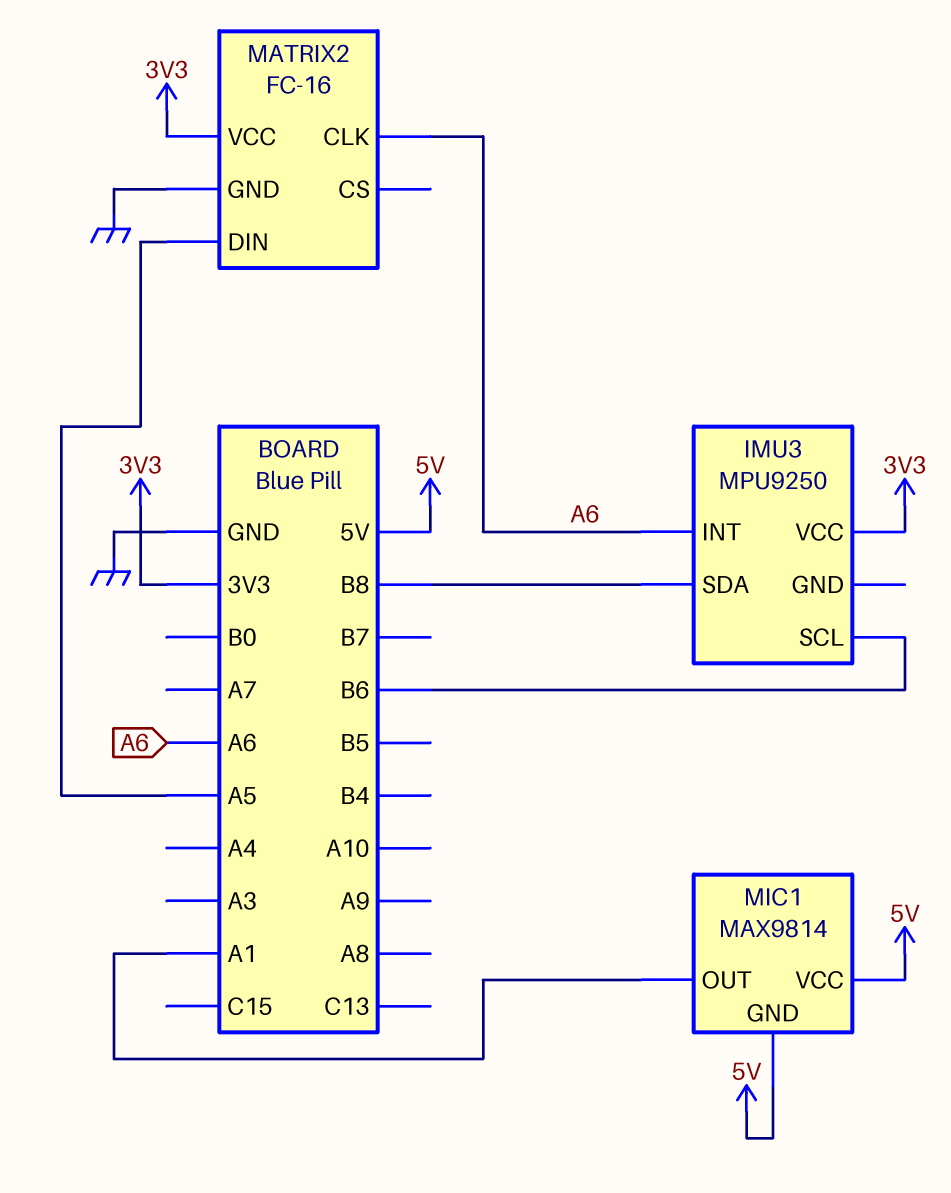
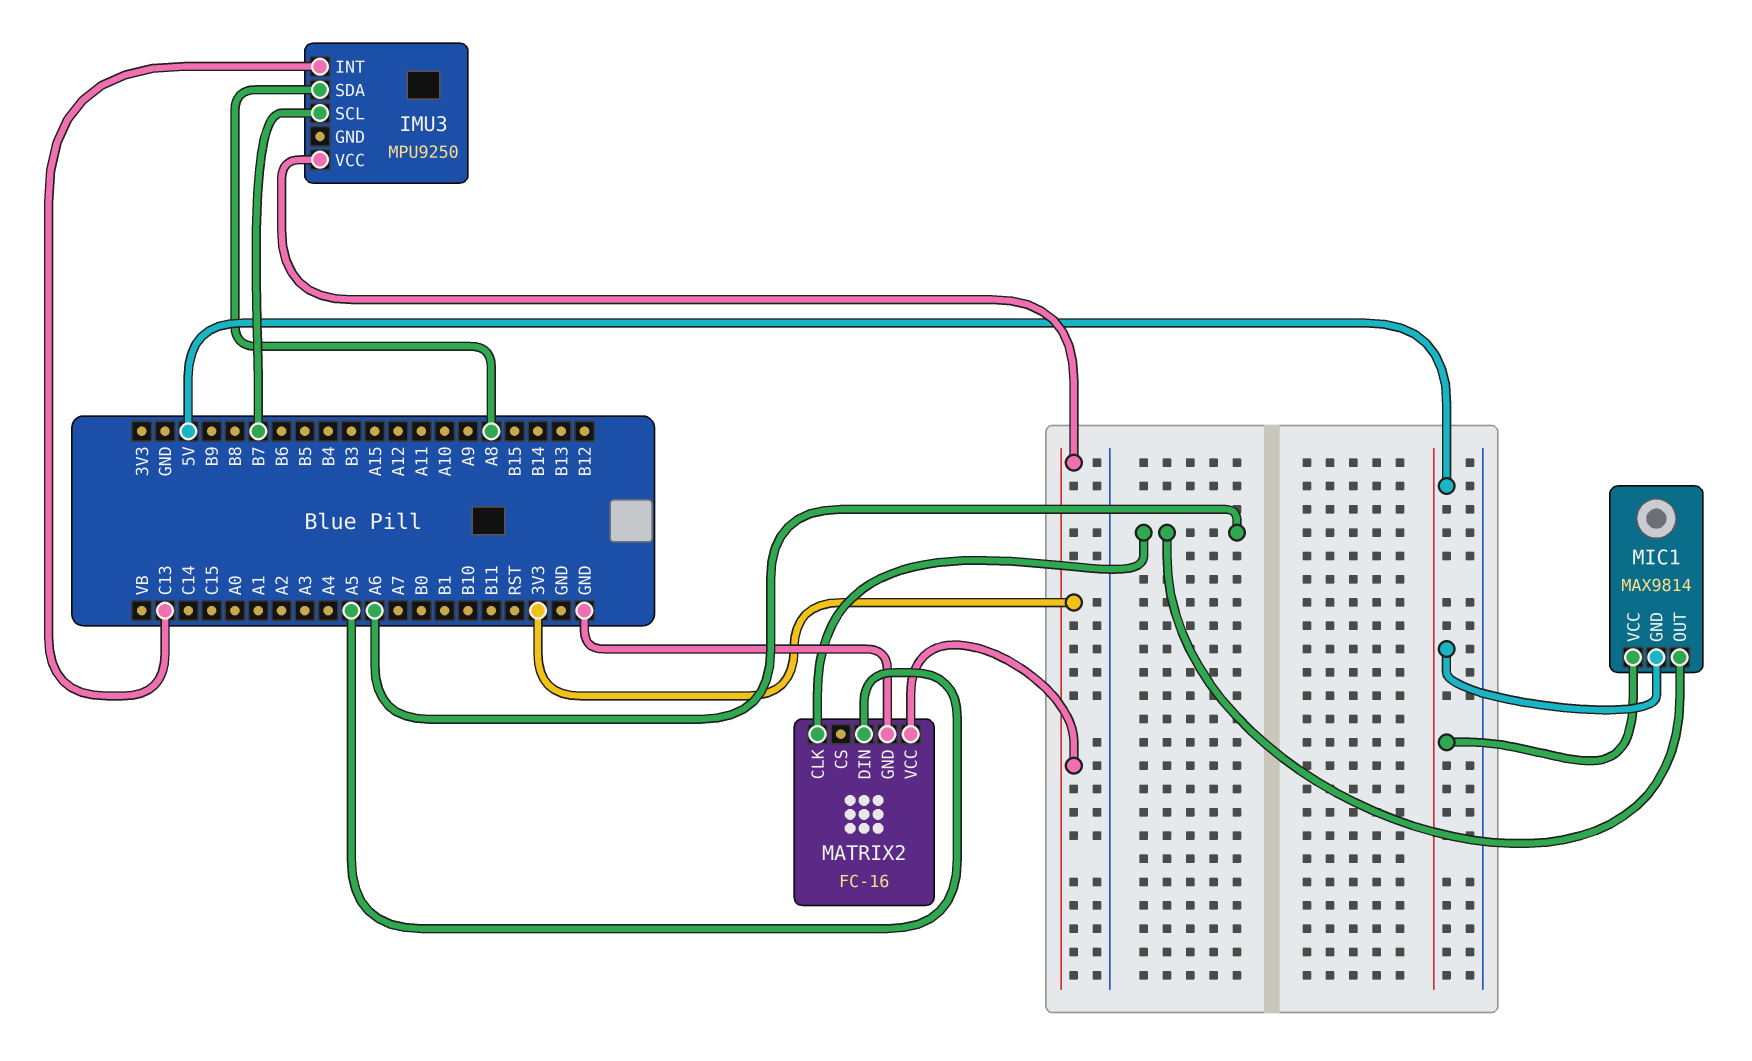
IMU3 pin INT: A6 -> C13
IMU3 pin SCL: B6 -> B7
IMU3 pin SDA: B8 -> A8
MIC1 pin OUT: A1 -> A6

